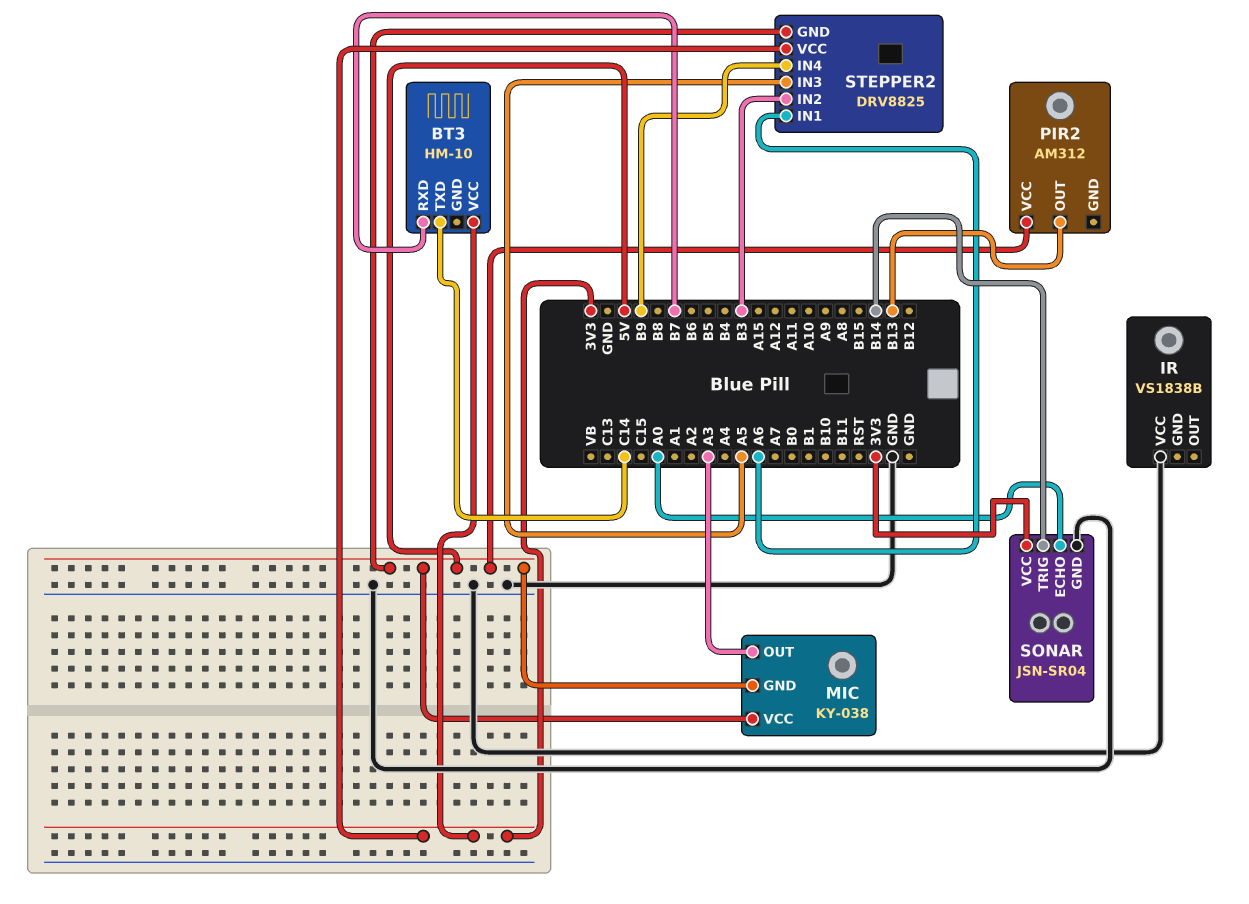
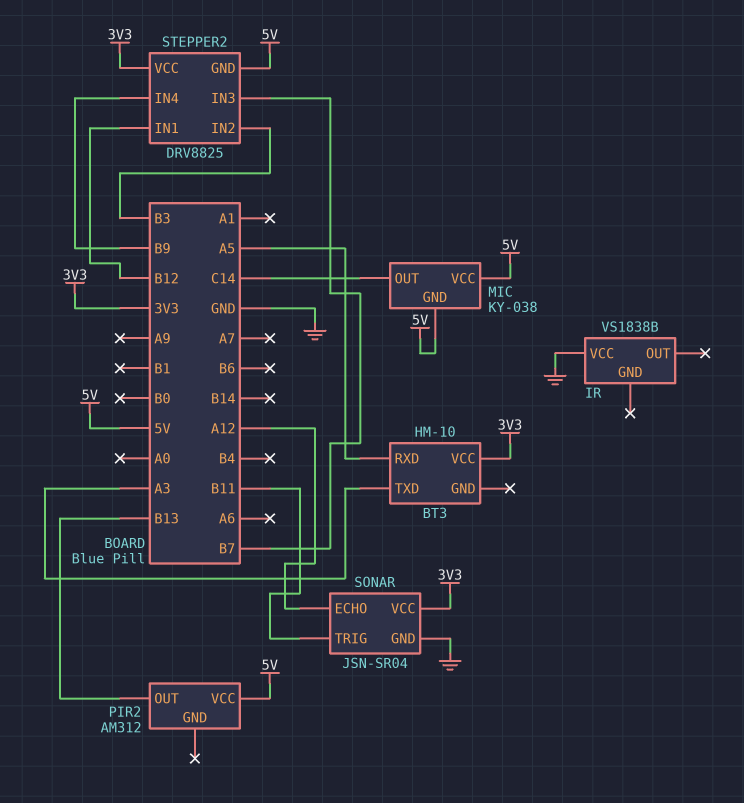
BT3 pin RXD: B7 -> A5
BT3 pin TXD: C14 -> A3
MIC pin OUT: A3 -> C14
SONAR pin ECHO: A0 -> A12
SONAR pin TRIG: B14 -> B11
STEPPER2 pin IN1: A6 -> B12
STEPPER2 pin IN3: A5 -> B7

